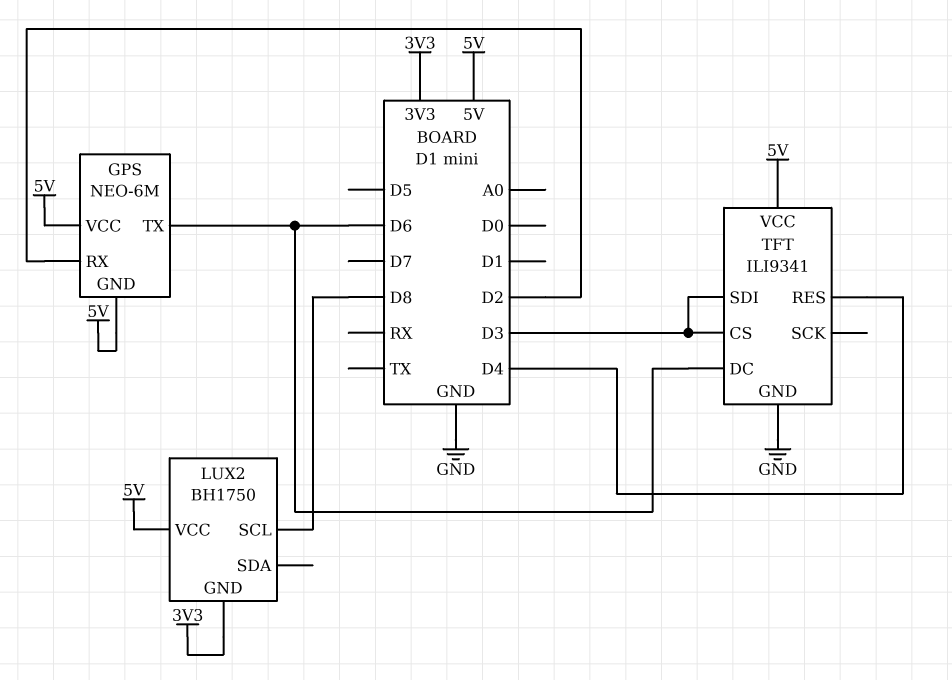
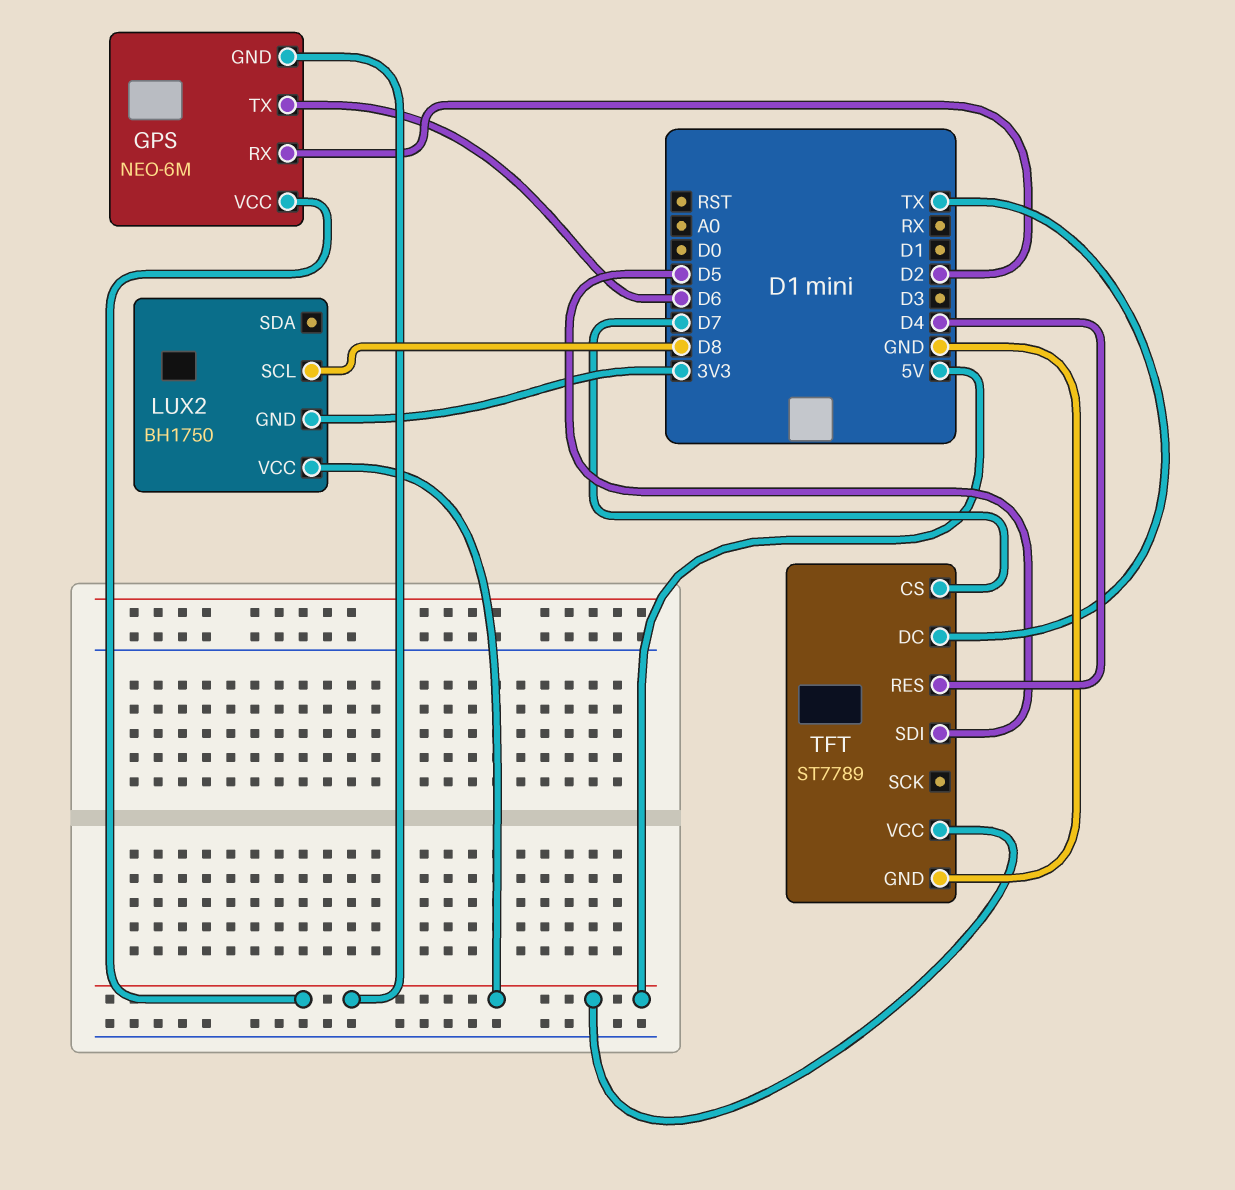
TFT: ILI9341 -> ST7789
TFT pin CS: D3 -> D7
TFT pin DC: D6 -> TX
TFT pin SDI: D3 -> D5

